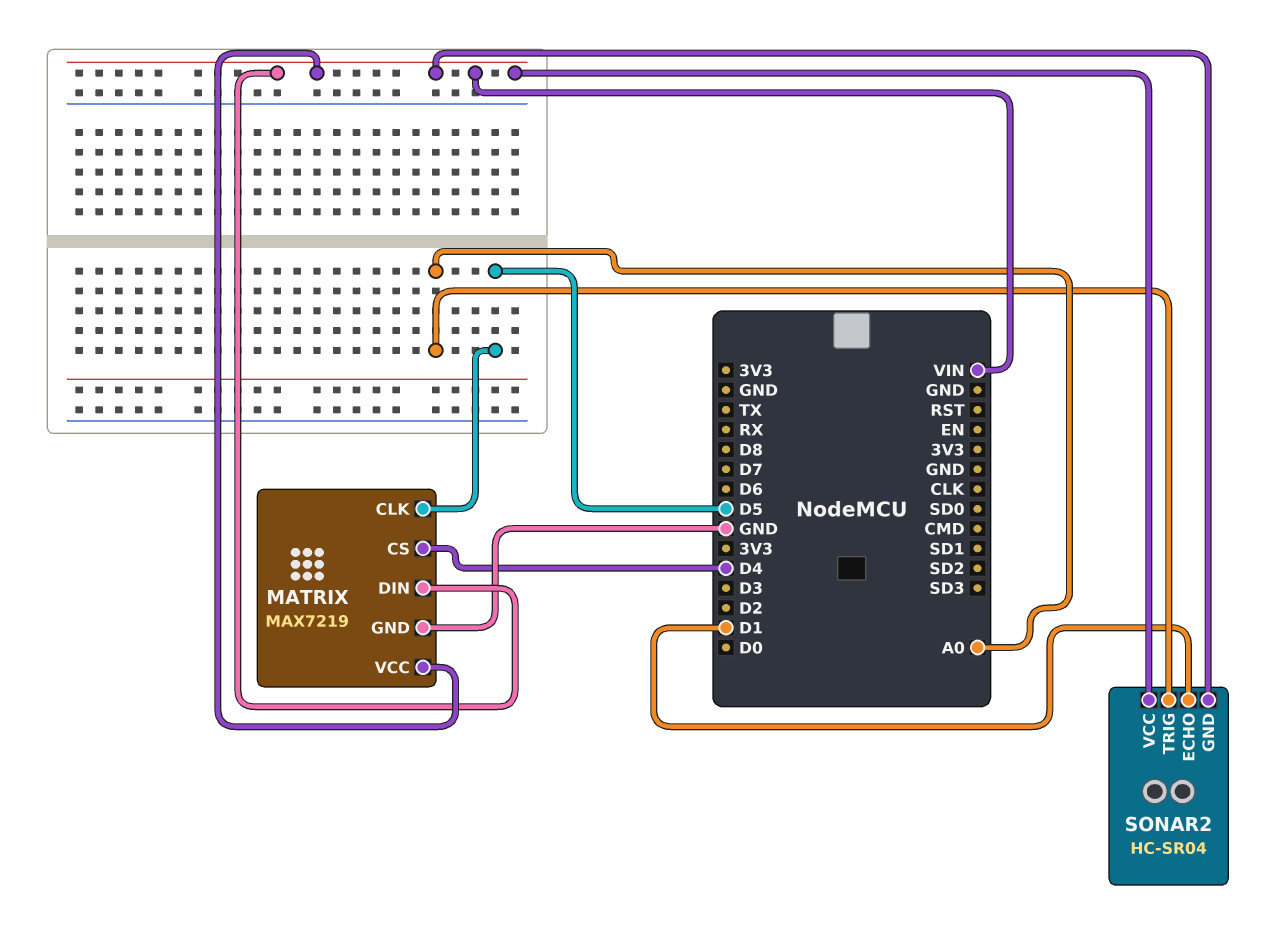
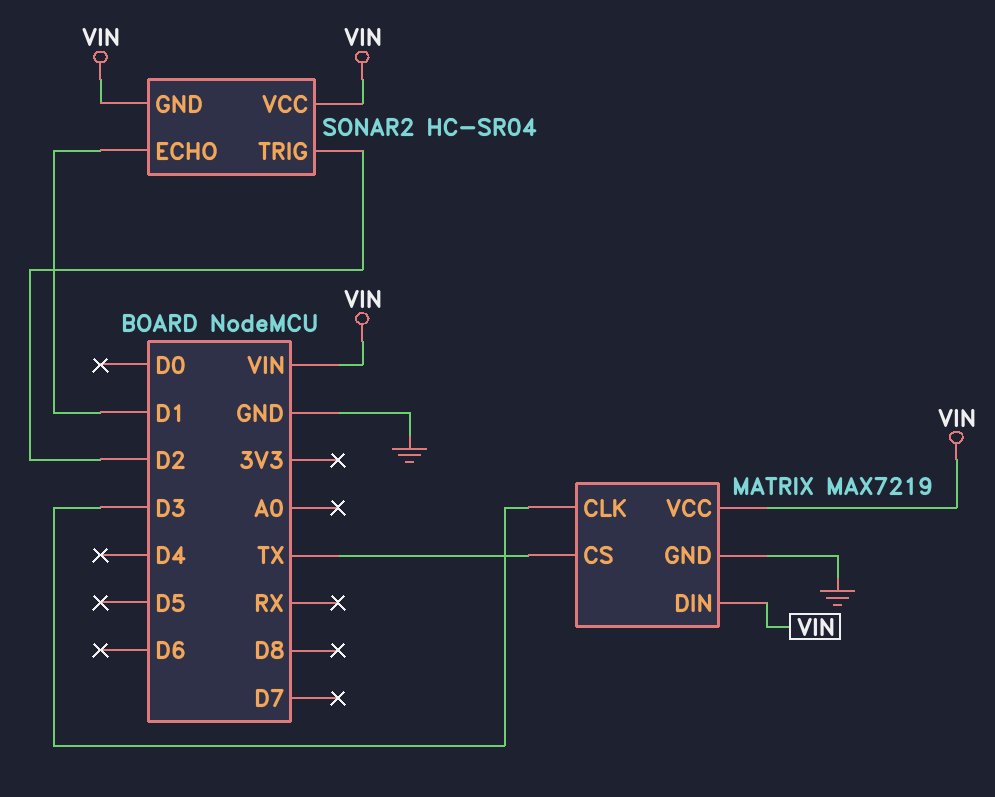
MATRIX pin CLK: D5 -> D3
MATRIX pin CS: D4 -> TX
SONAR2 pin TRIG: A0 -> D2

